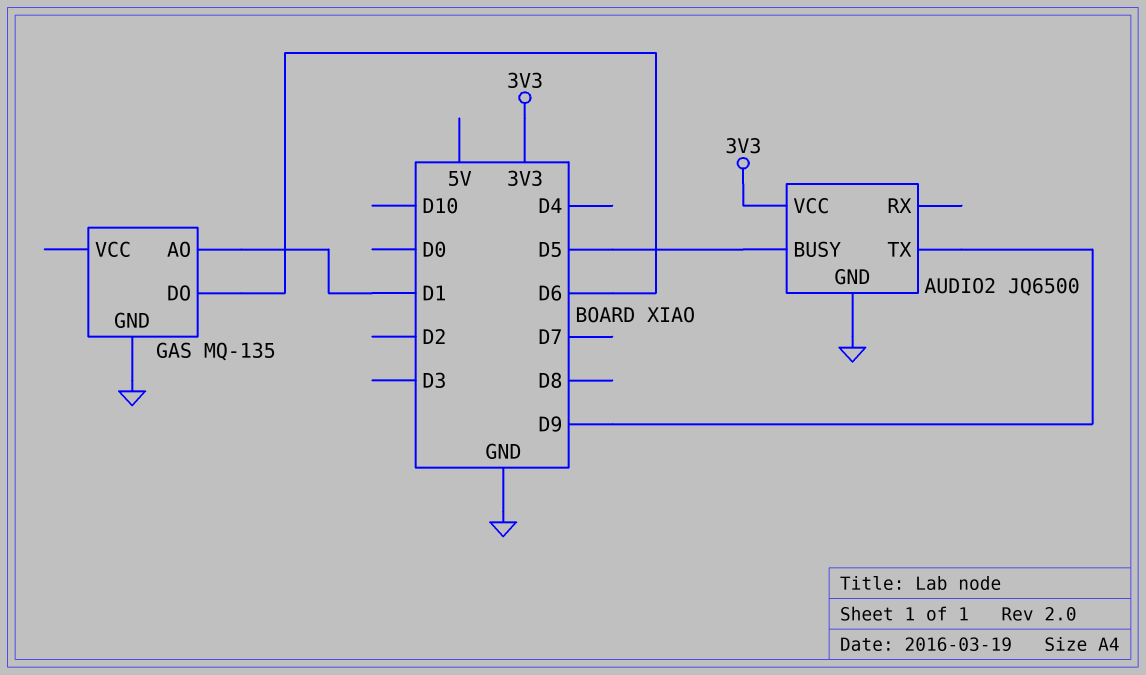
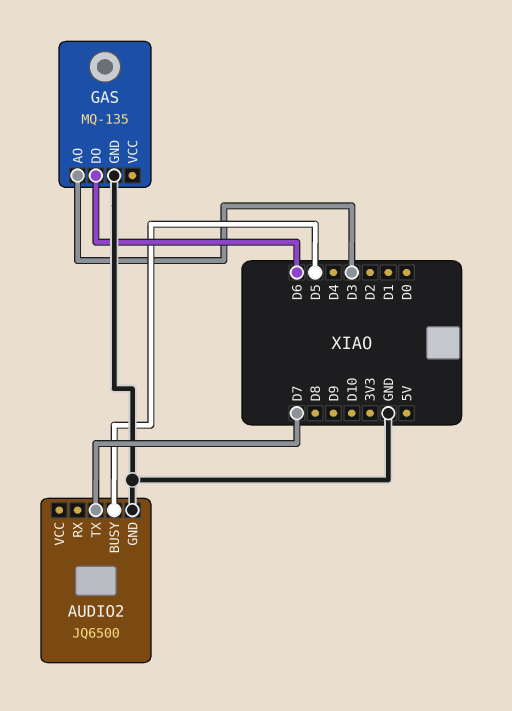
AUDIO2 pin TX: D9 -> D7
AUDIO2 pin VCC: 3V3 -> none
GAS pin AO: D1 -> D3

